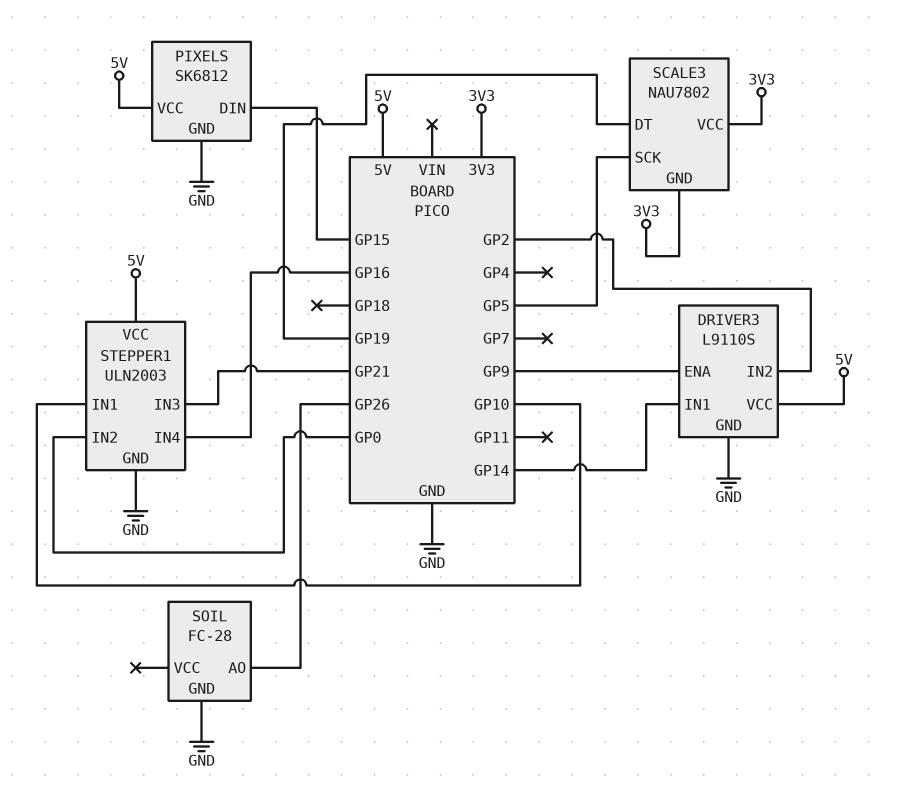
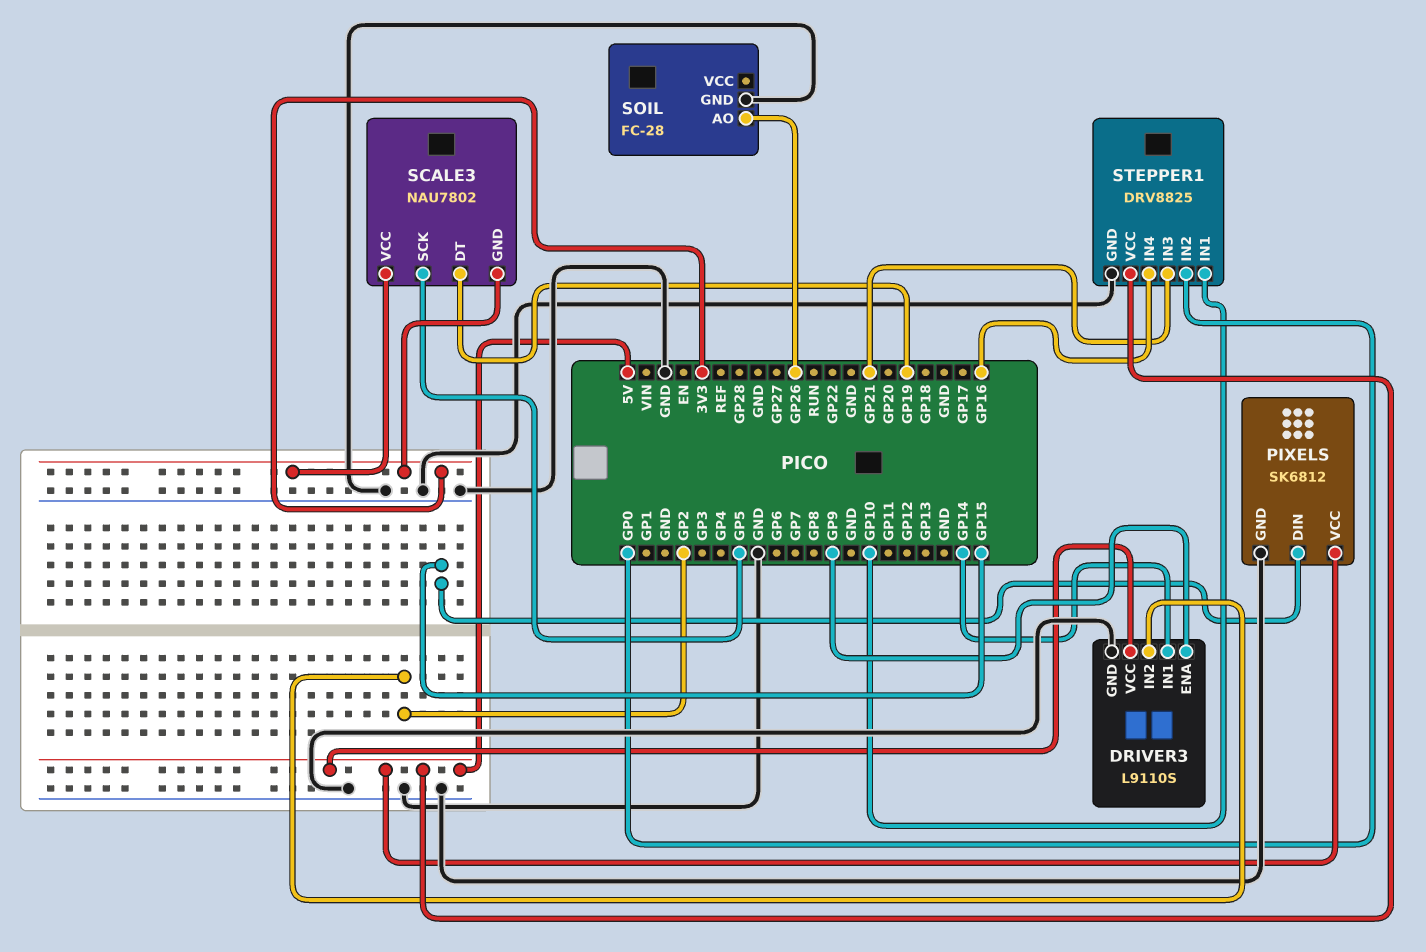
STEPPER1: ULN2003 -> DRV8825

